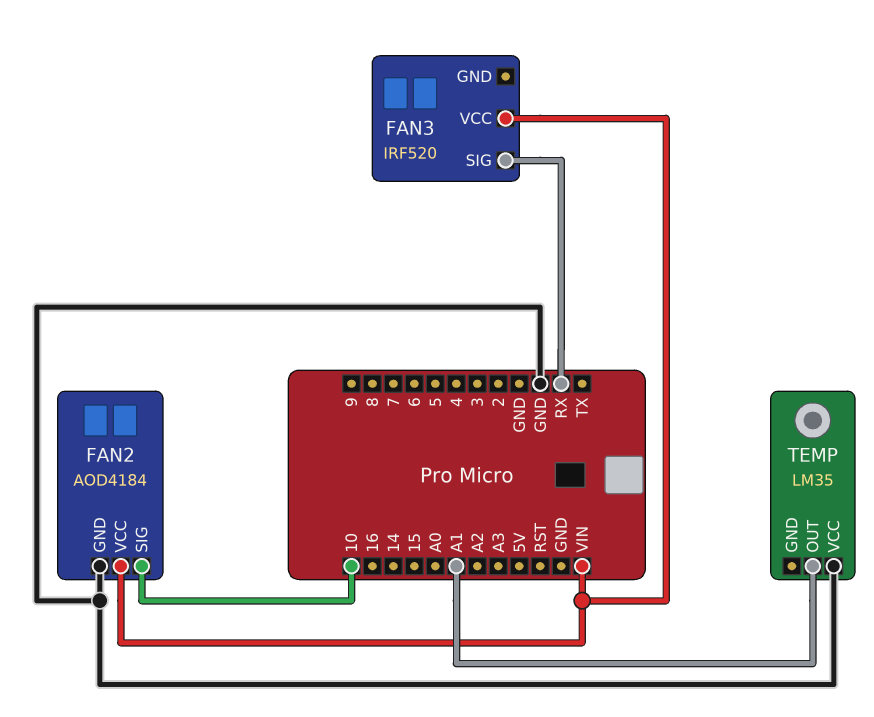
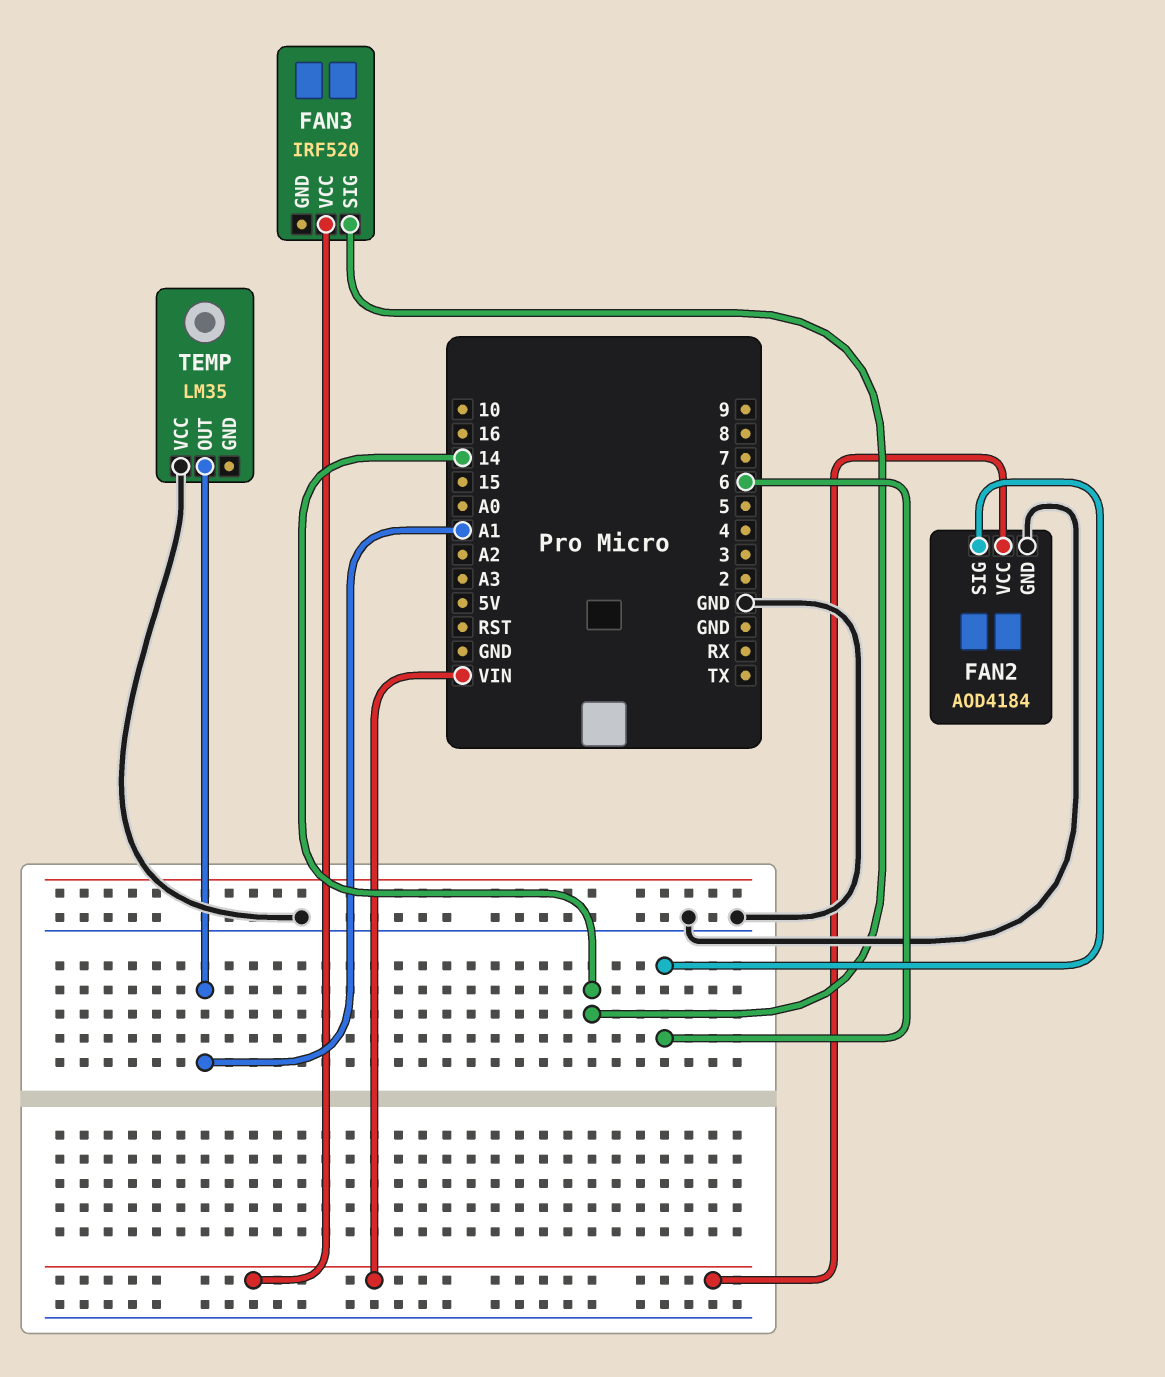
FAN2 pin SIG: 10 -> 6
FAN3 pin SIG: RX -> 14

